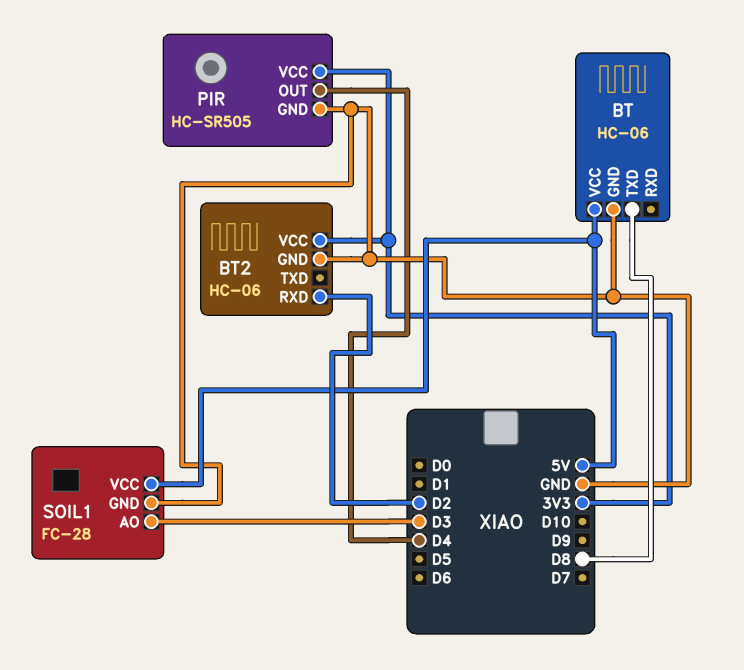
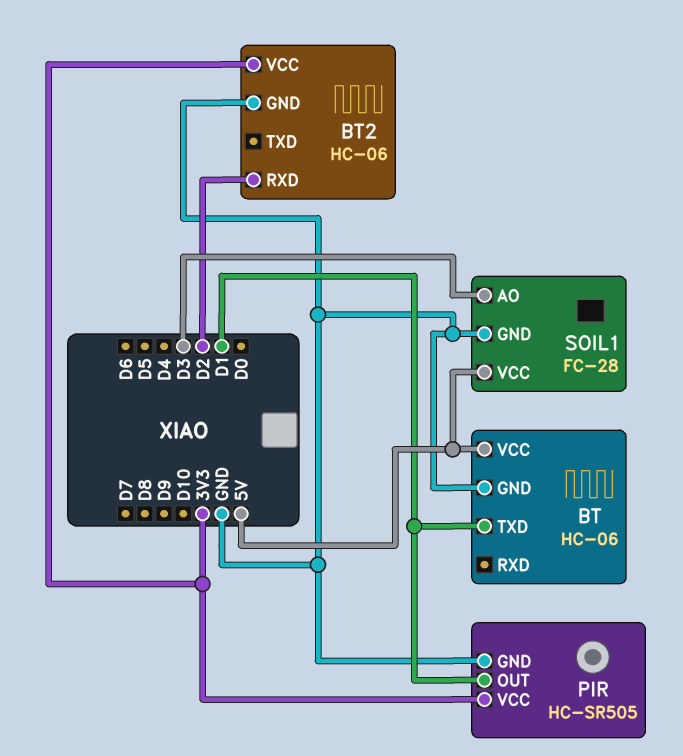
BT pin TXD: D8 -> D1
PIR pin OUT: D4 -> D1

